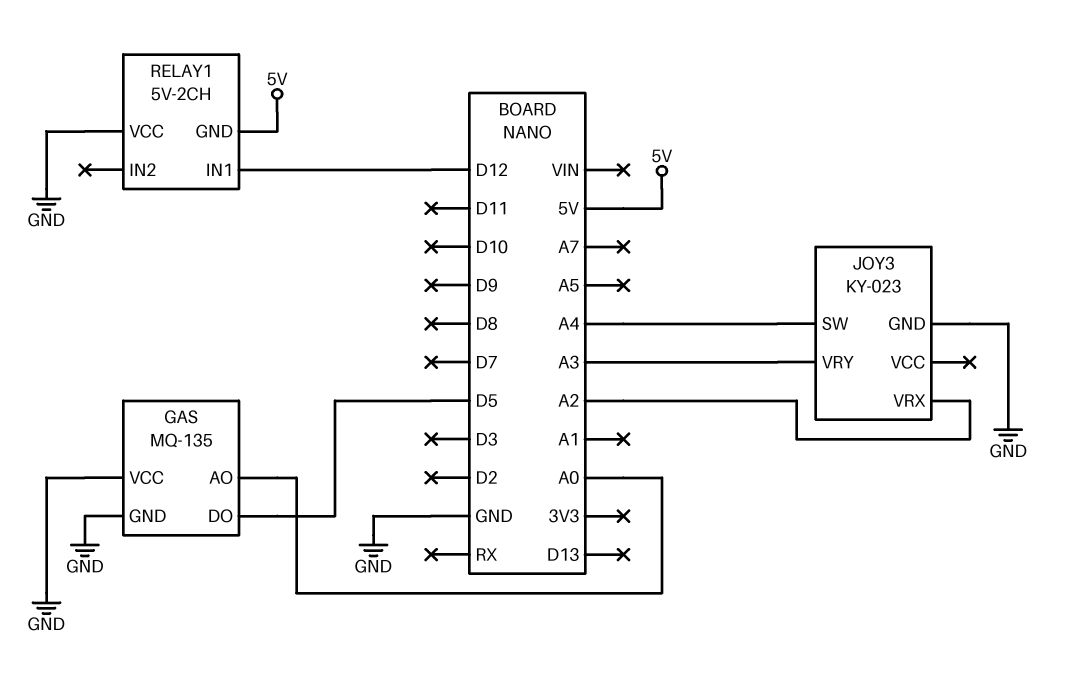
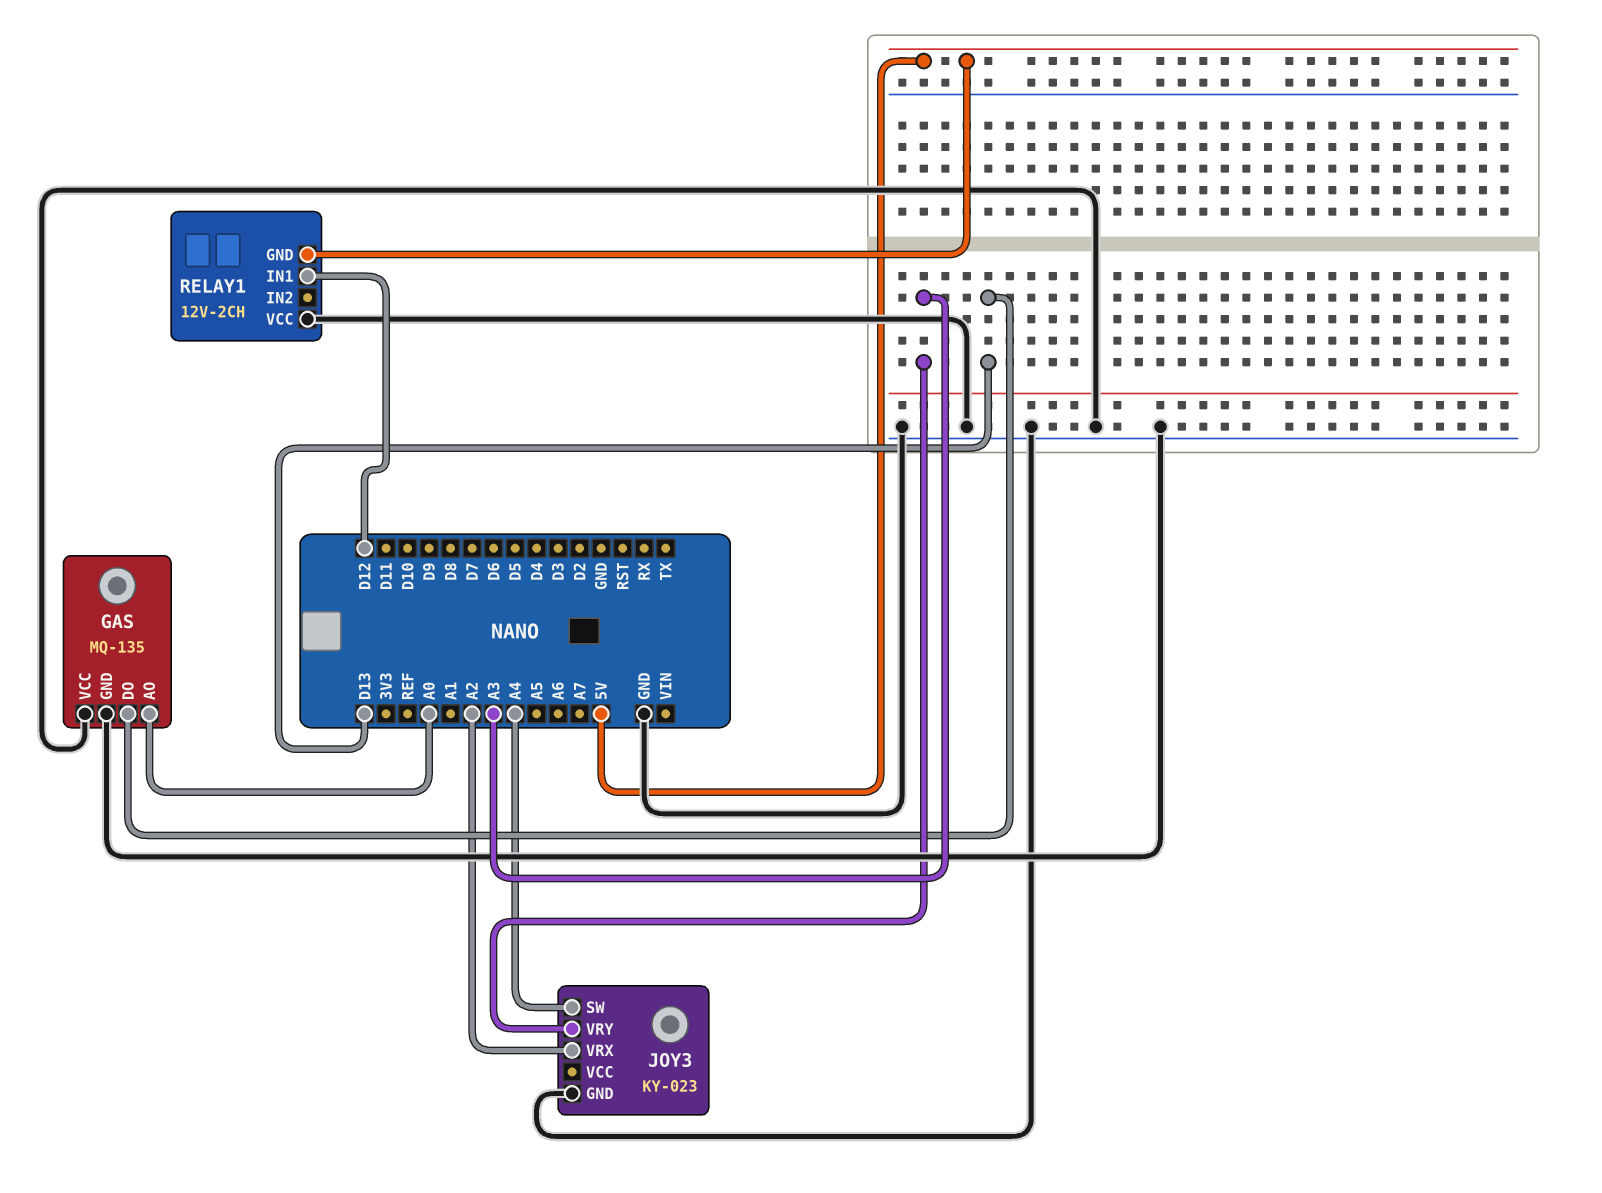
GAS pin DO: D5 -> D13
RELAY1: 5V-2CH -> 12V-2CH

